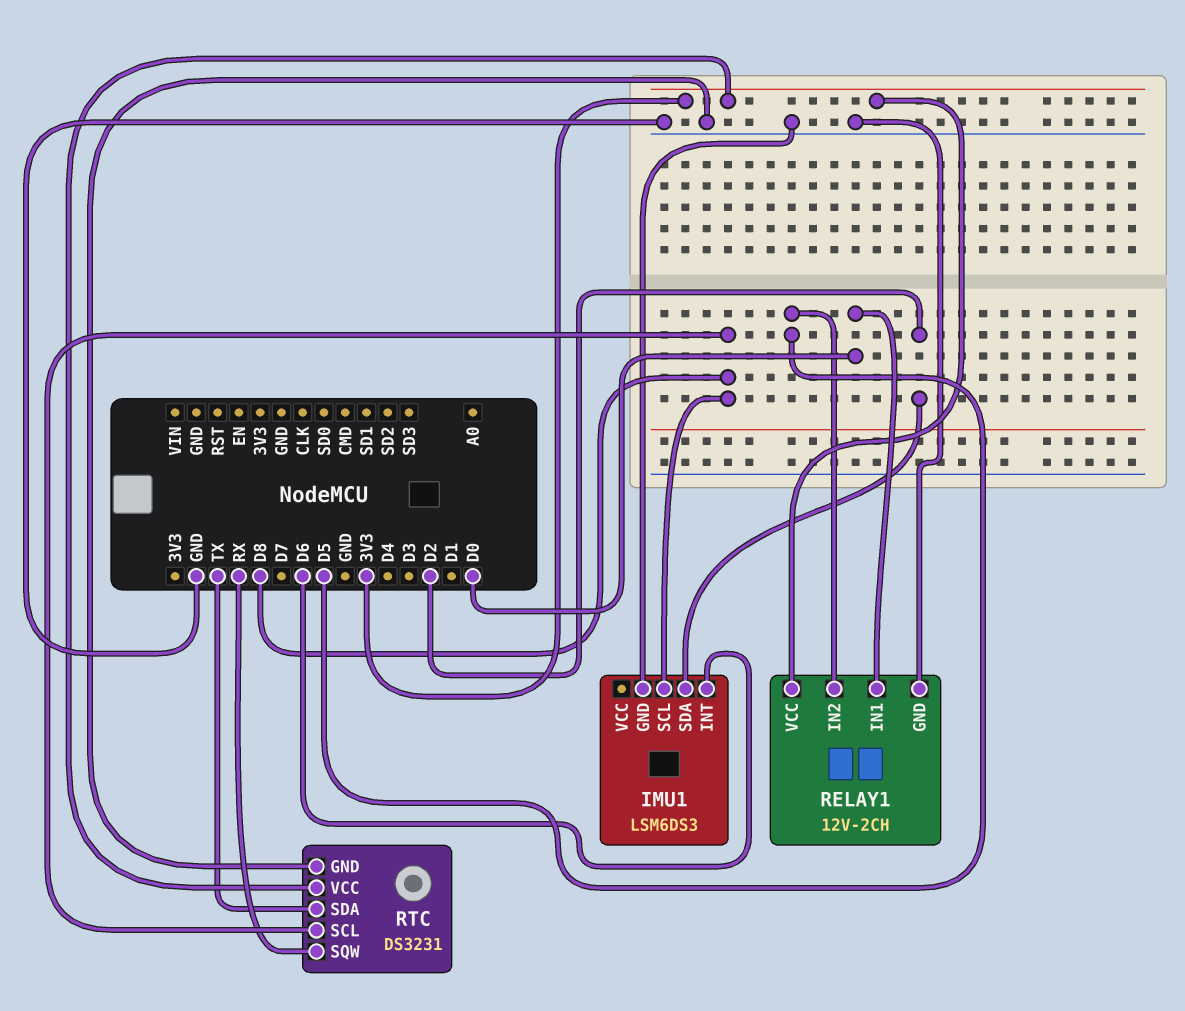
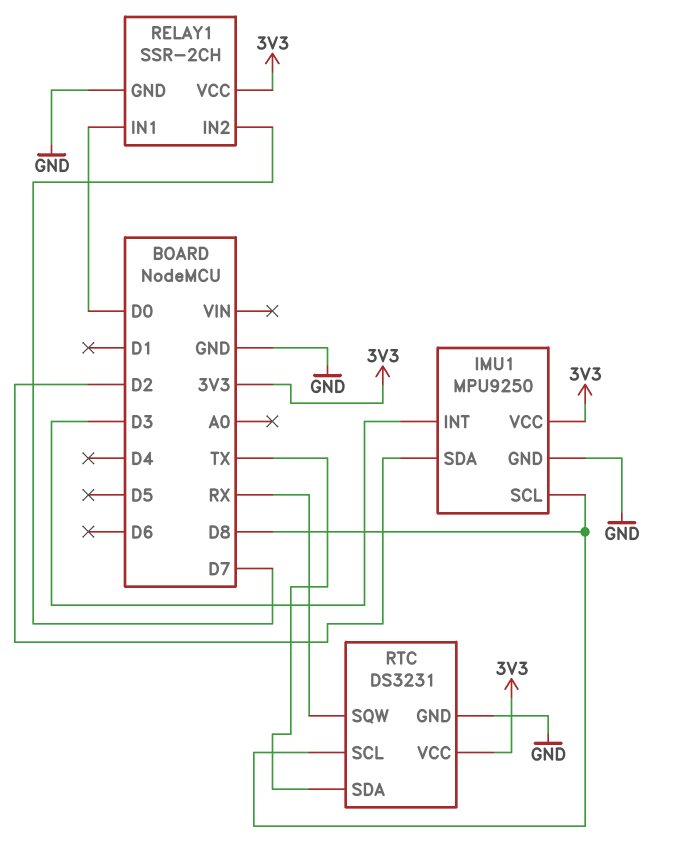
IMU1: LSM6DS3 -> MPU9250
IMU1 pin INT: D6 -> D3
IMU1 pin VCC: none -> 3V3
RELAY1: 12V-2CH -> SSR-2CH
RELAY1 pin IN2: D5 -> D7

